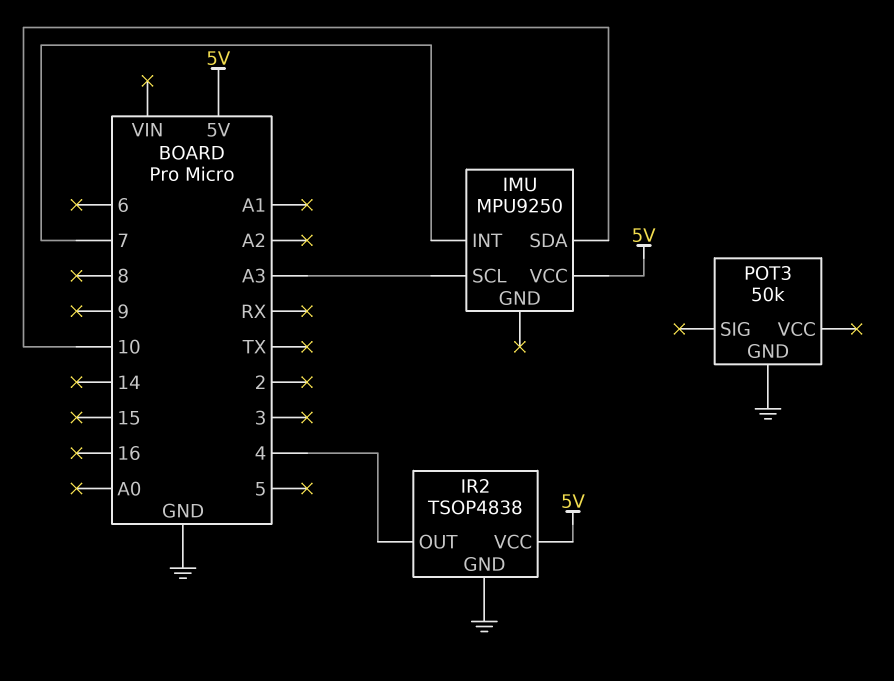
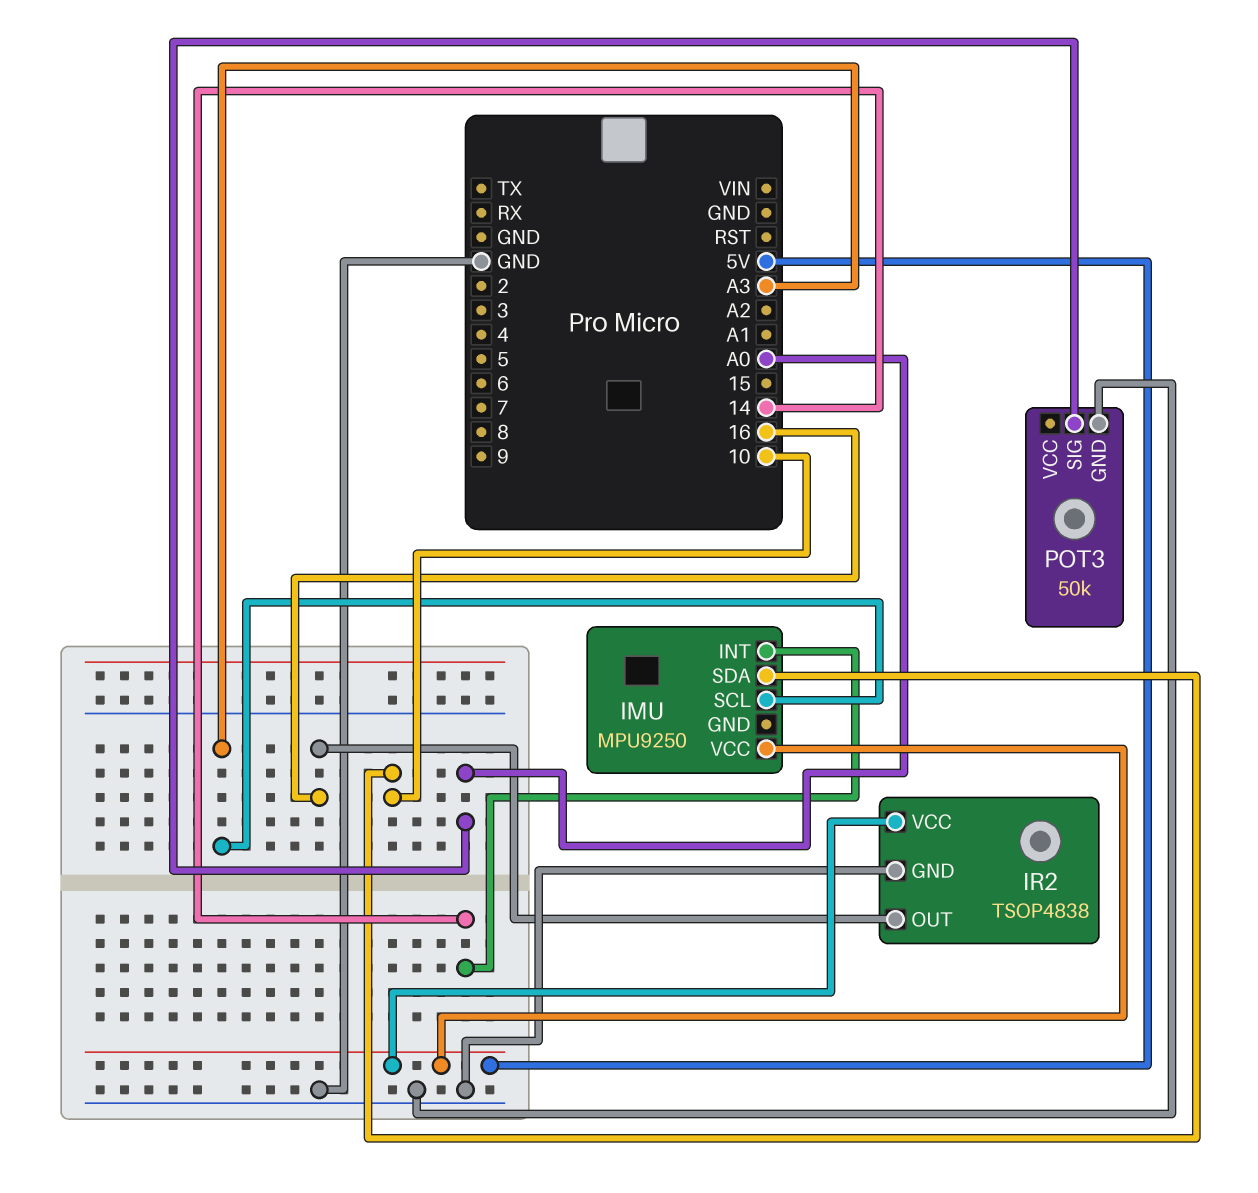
IMU pin INT: 7 -> 14
IR2 pin OUT: 4 -> 16
POT3 pin SIG: none -> A0

